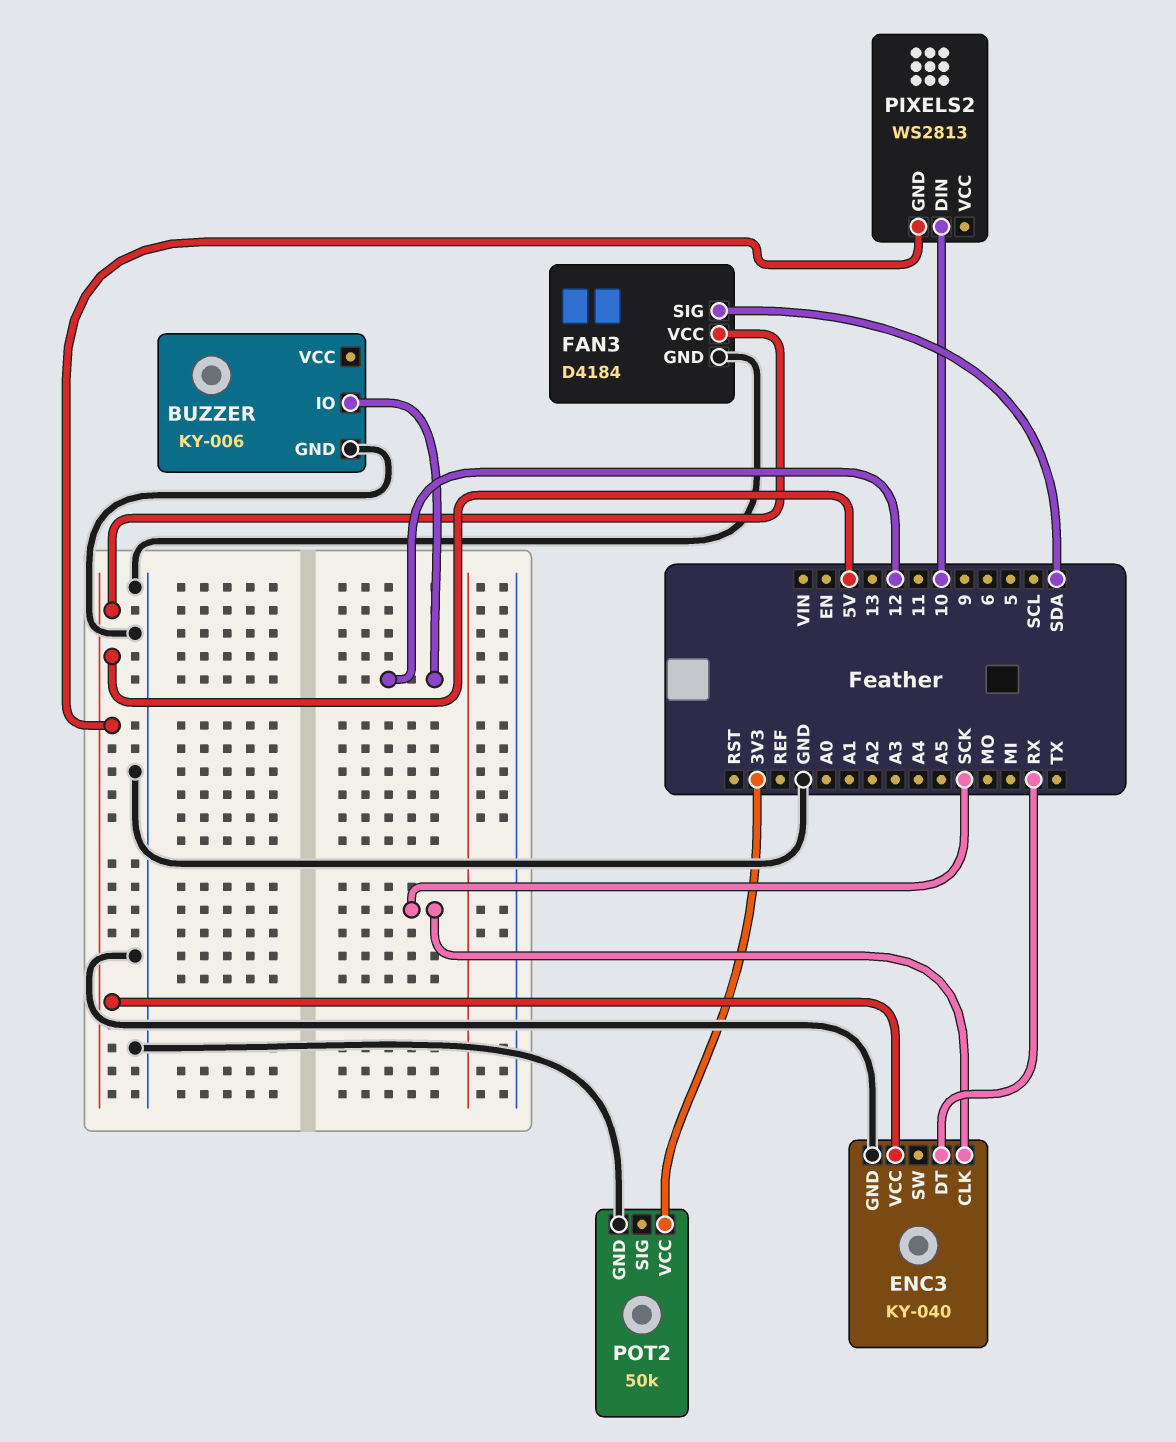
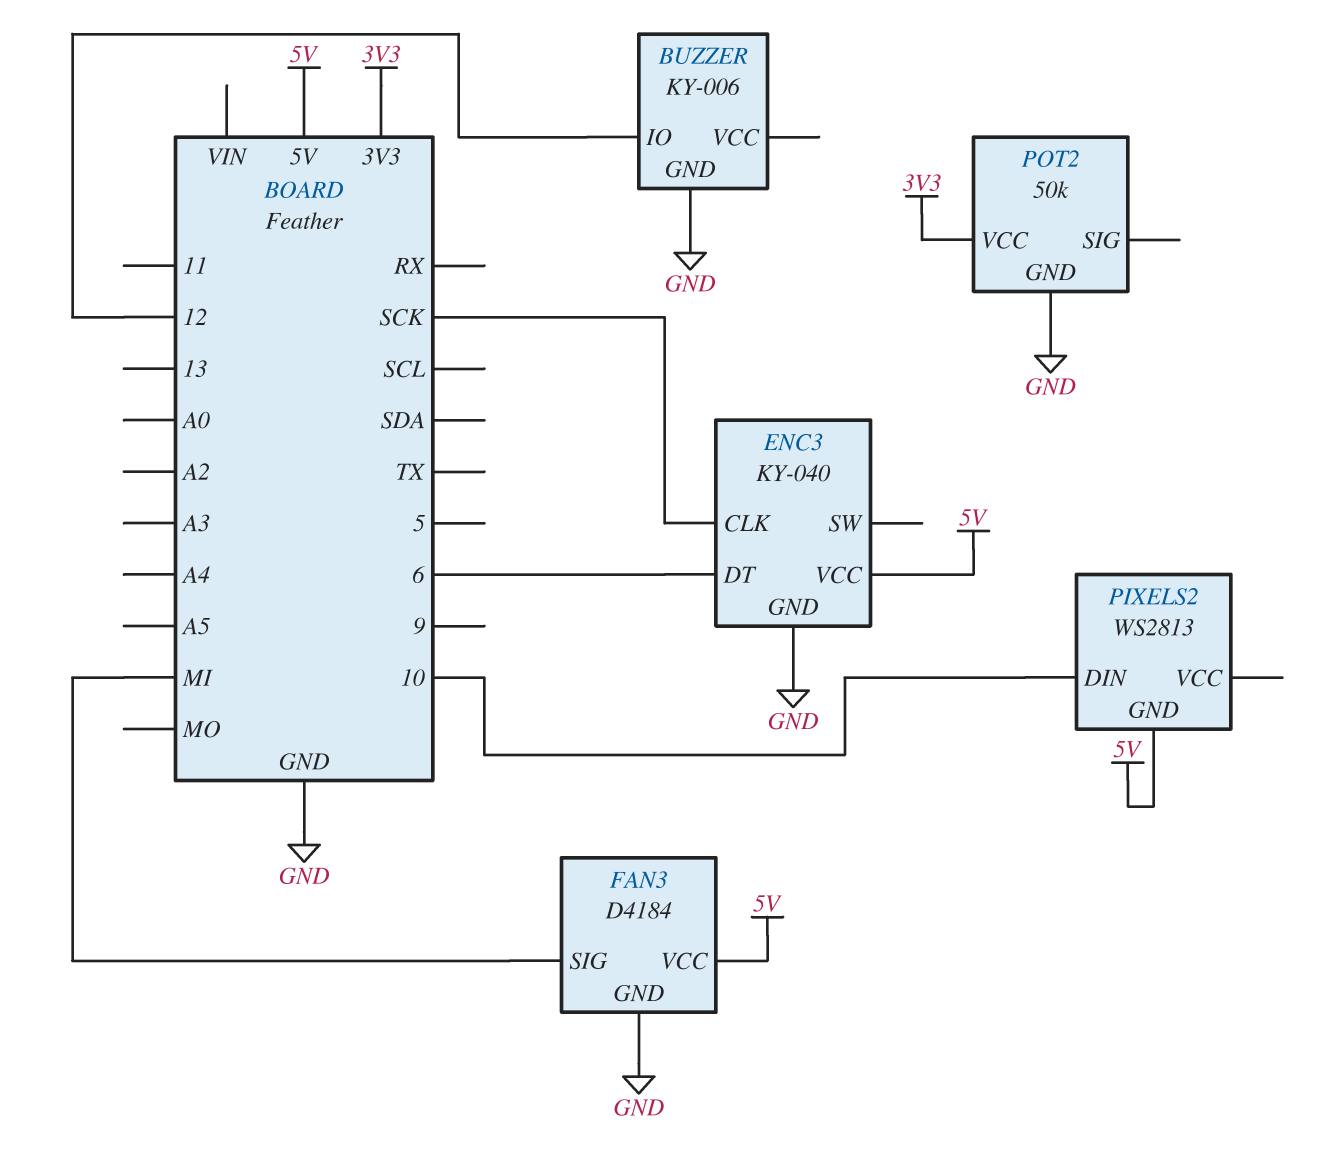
ENC3 pin DT: RX -> 6
FAN3 pin SIG: SDA -> MI

